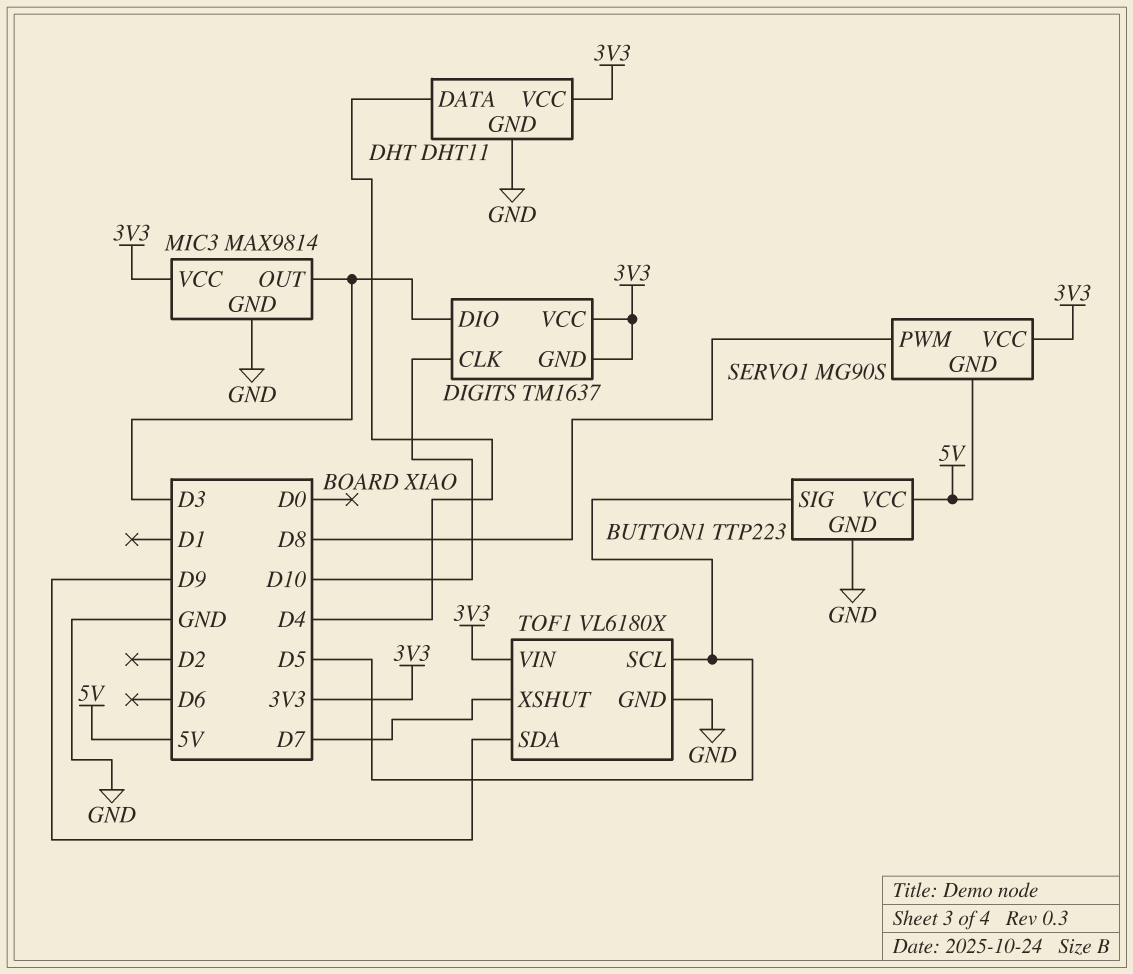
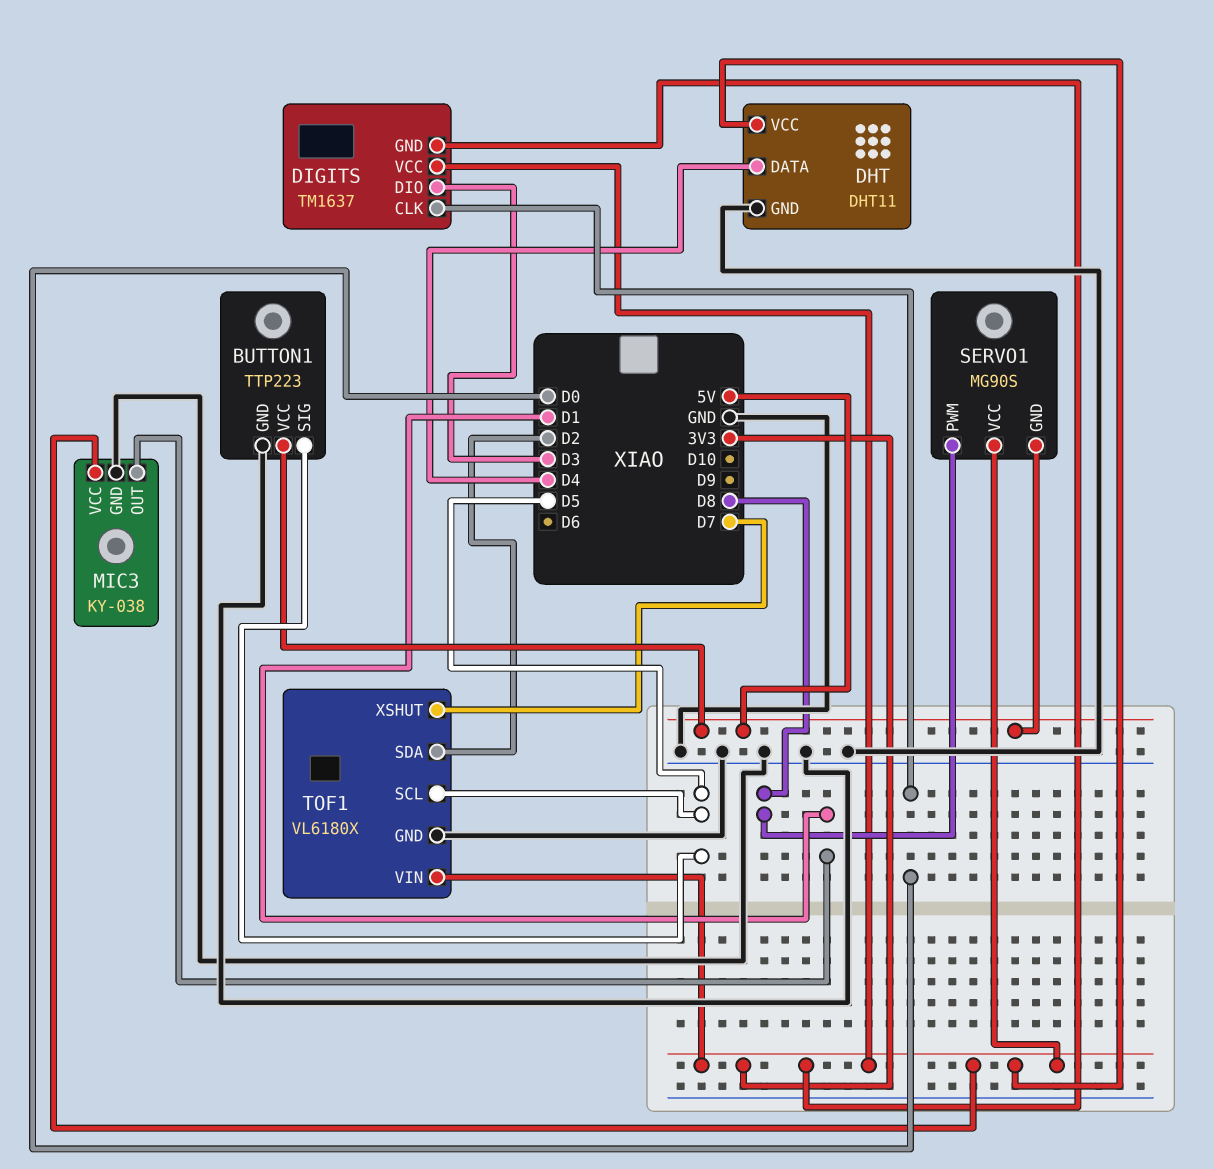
DIGITS pin CLK: D10 -> D0
MIC3: MAX9814 -> KY-038
MIC3 pin OUT: D3 -> D1
TOF1 pin SDA: D9 -> D2

